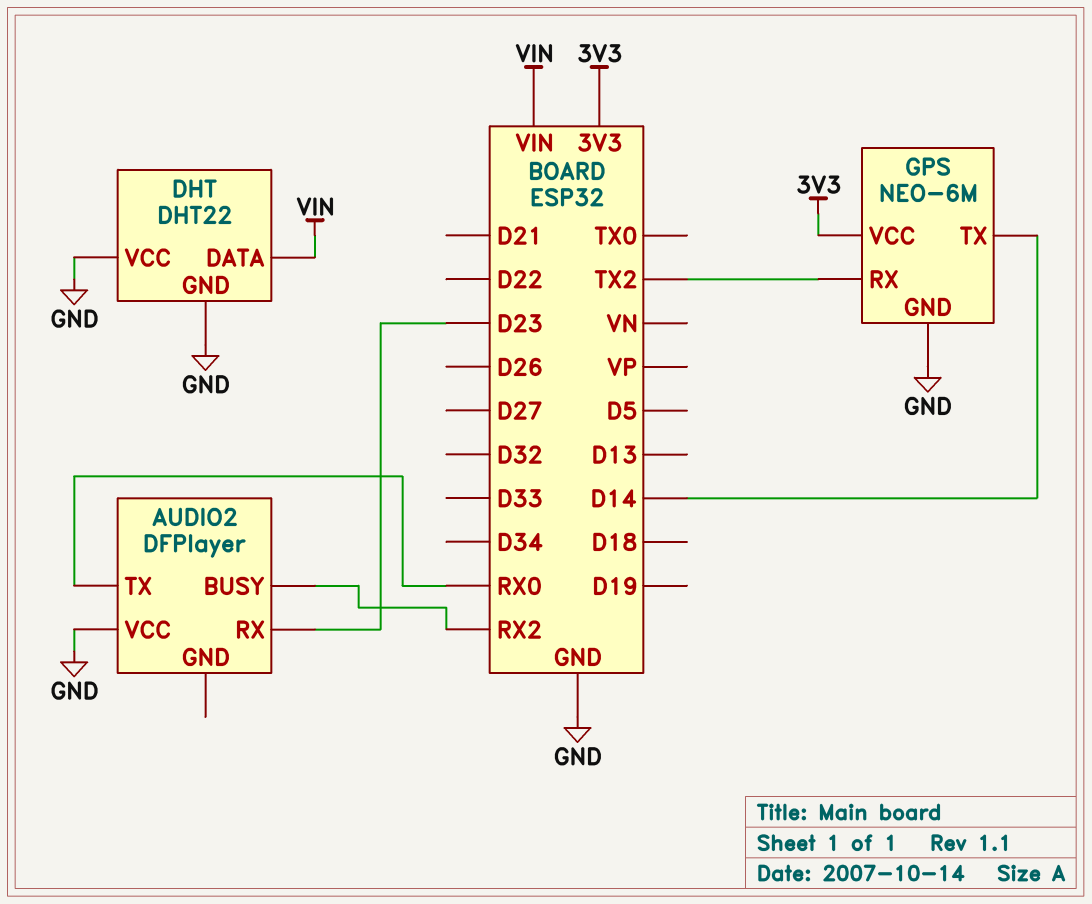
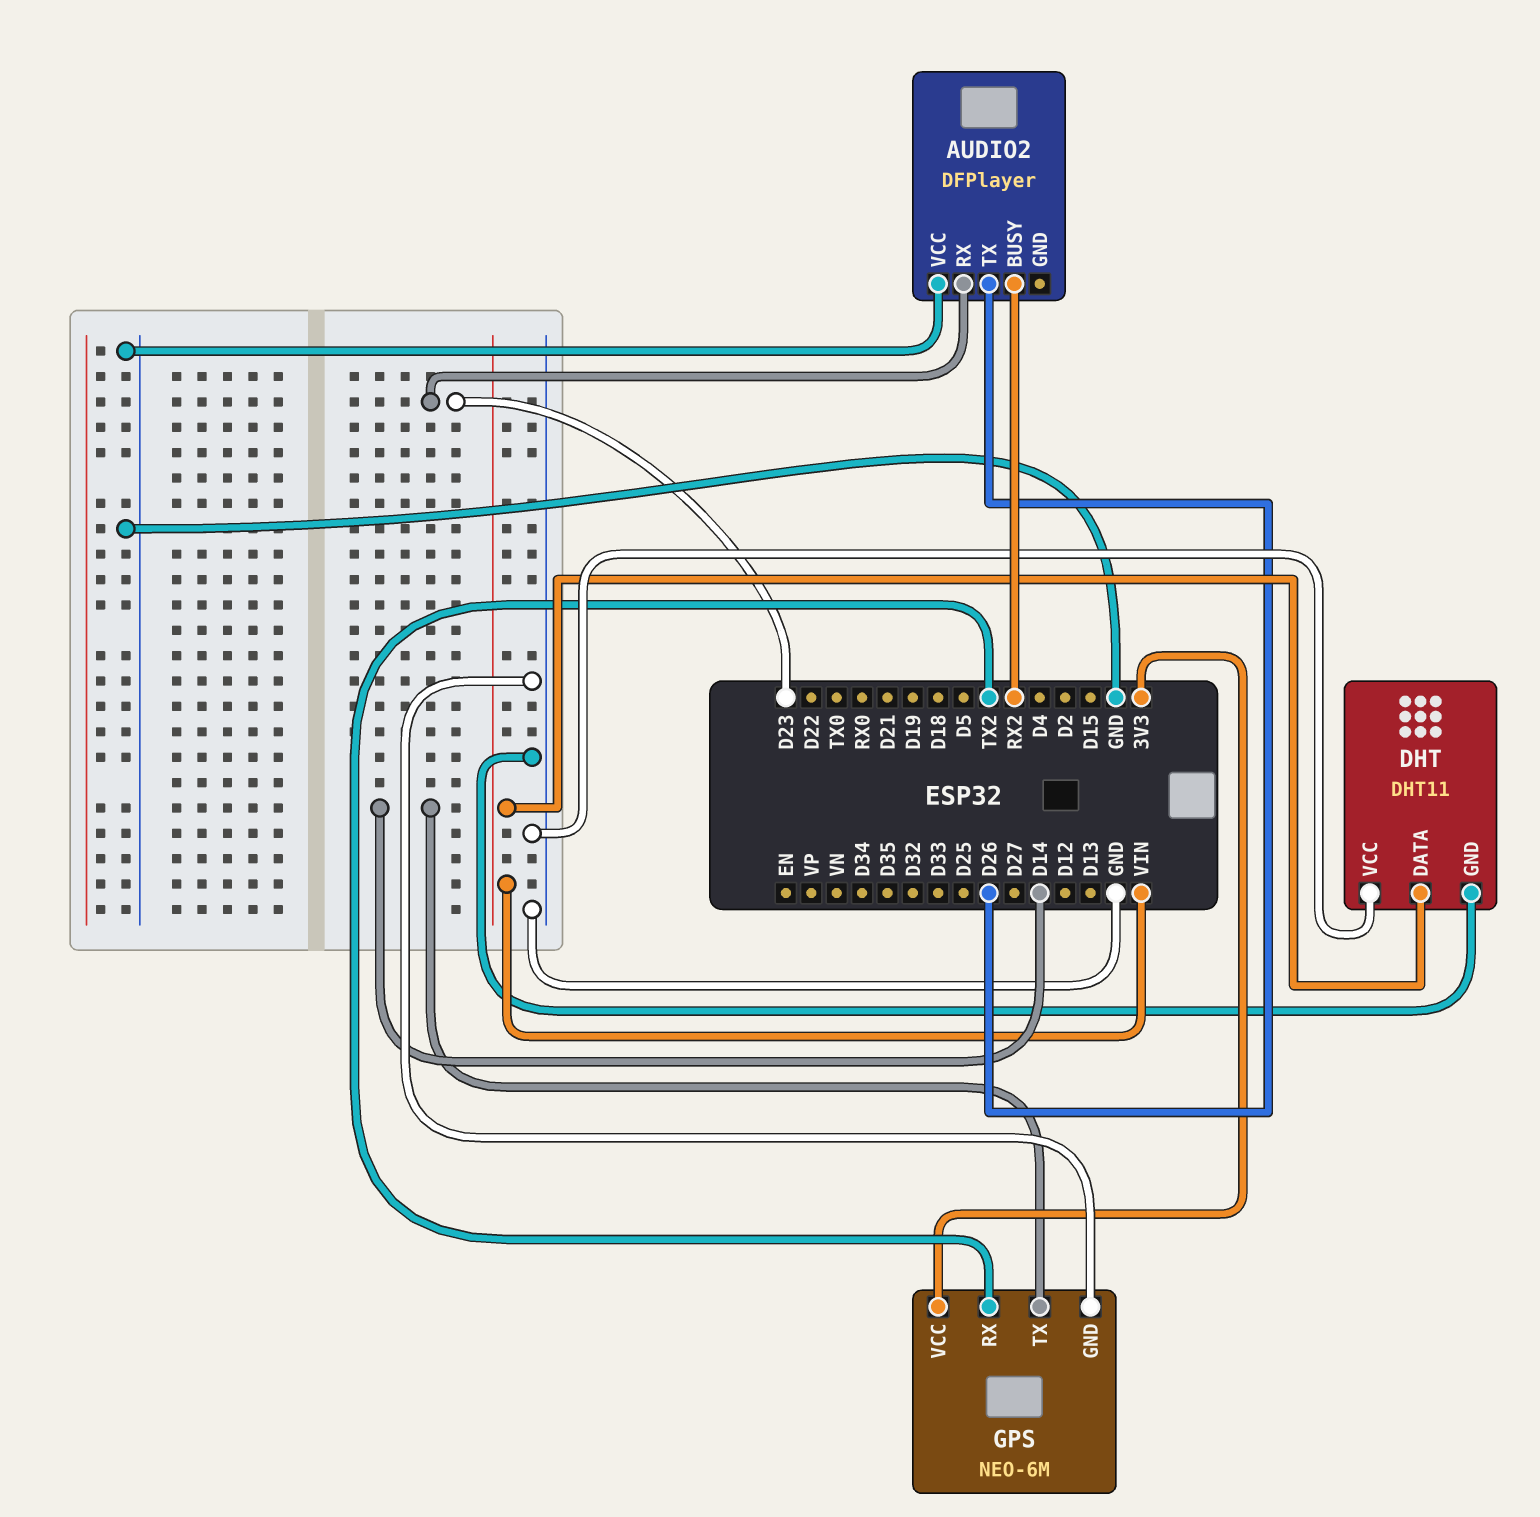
AUDIO2 pin TX: RX0 -> D26
DHT: DHT22 -> DHT11

